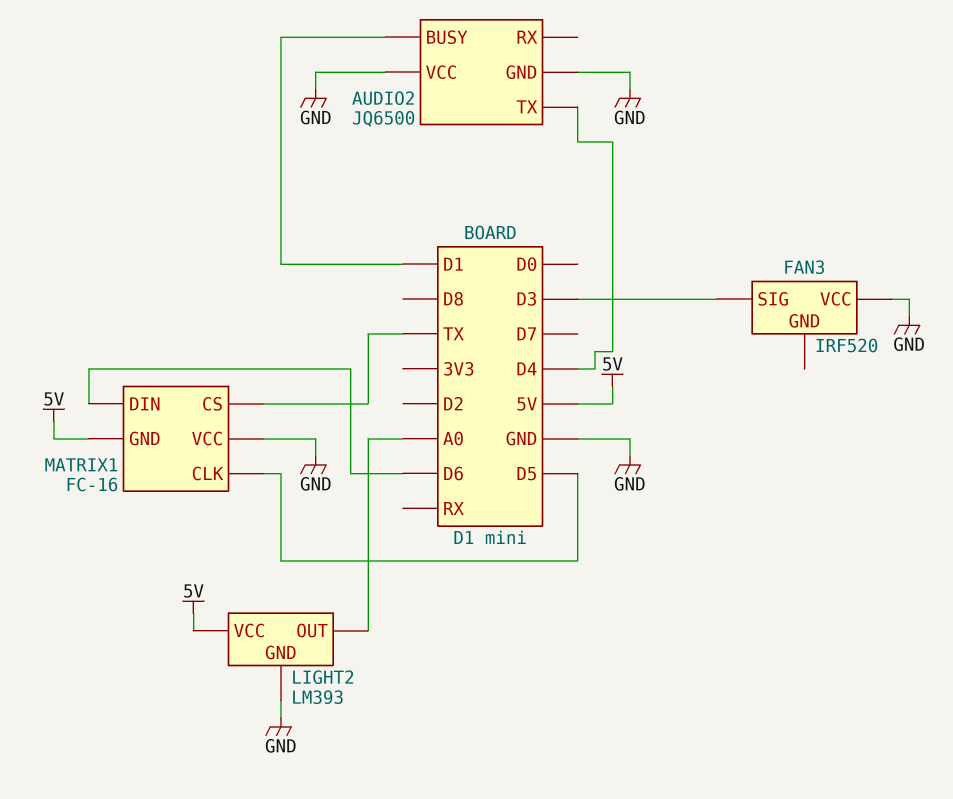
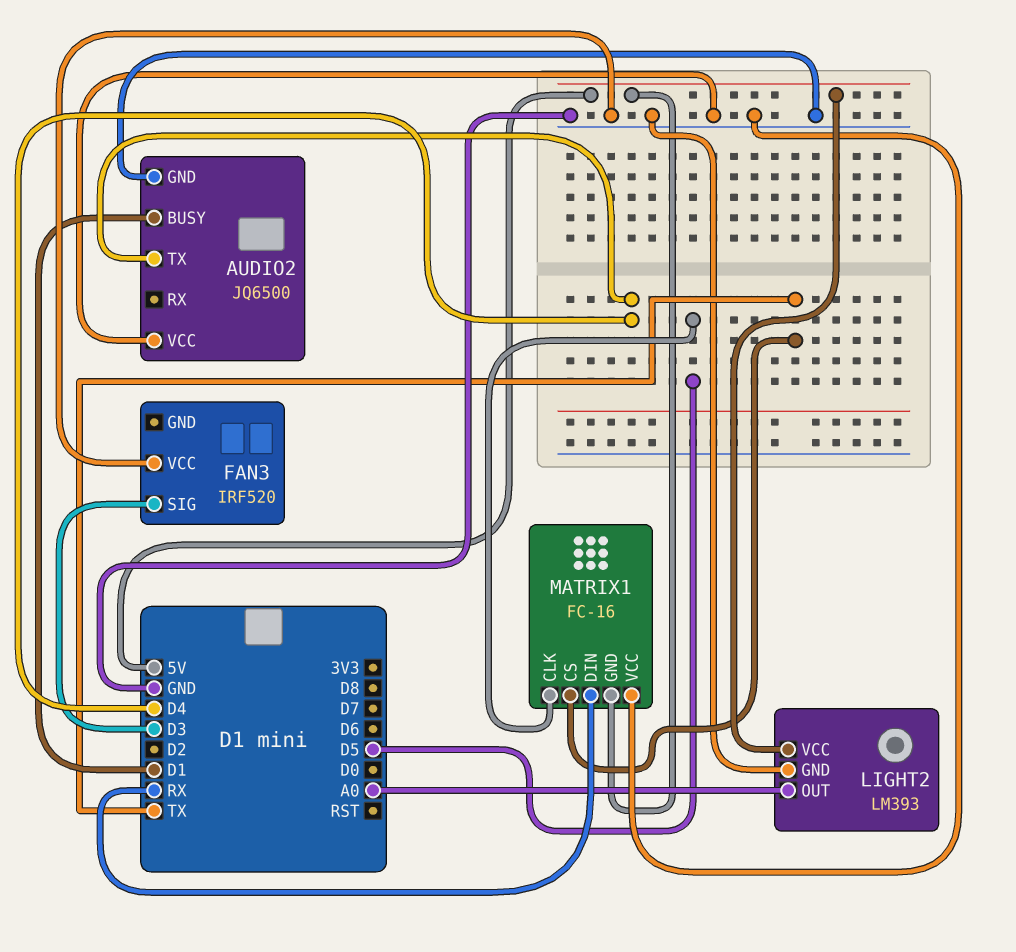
MATRIX1 pin DIN: D6 -> RX

